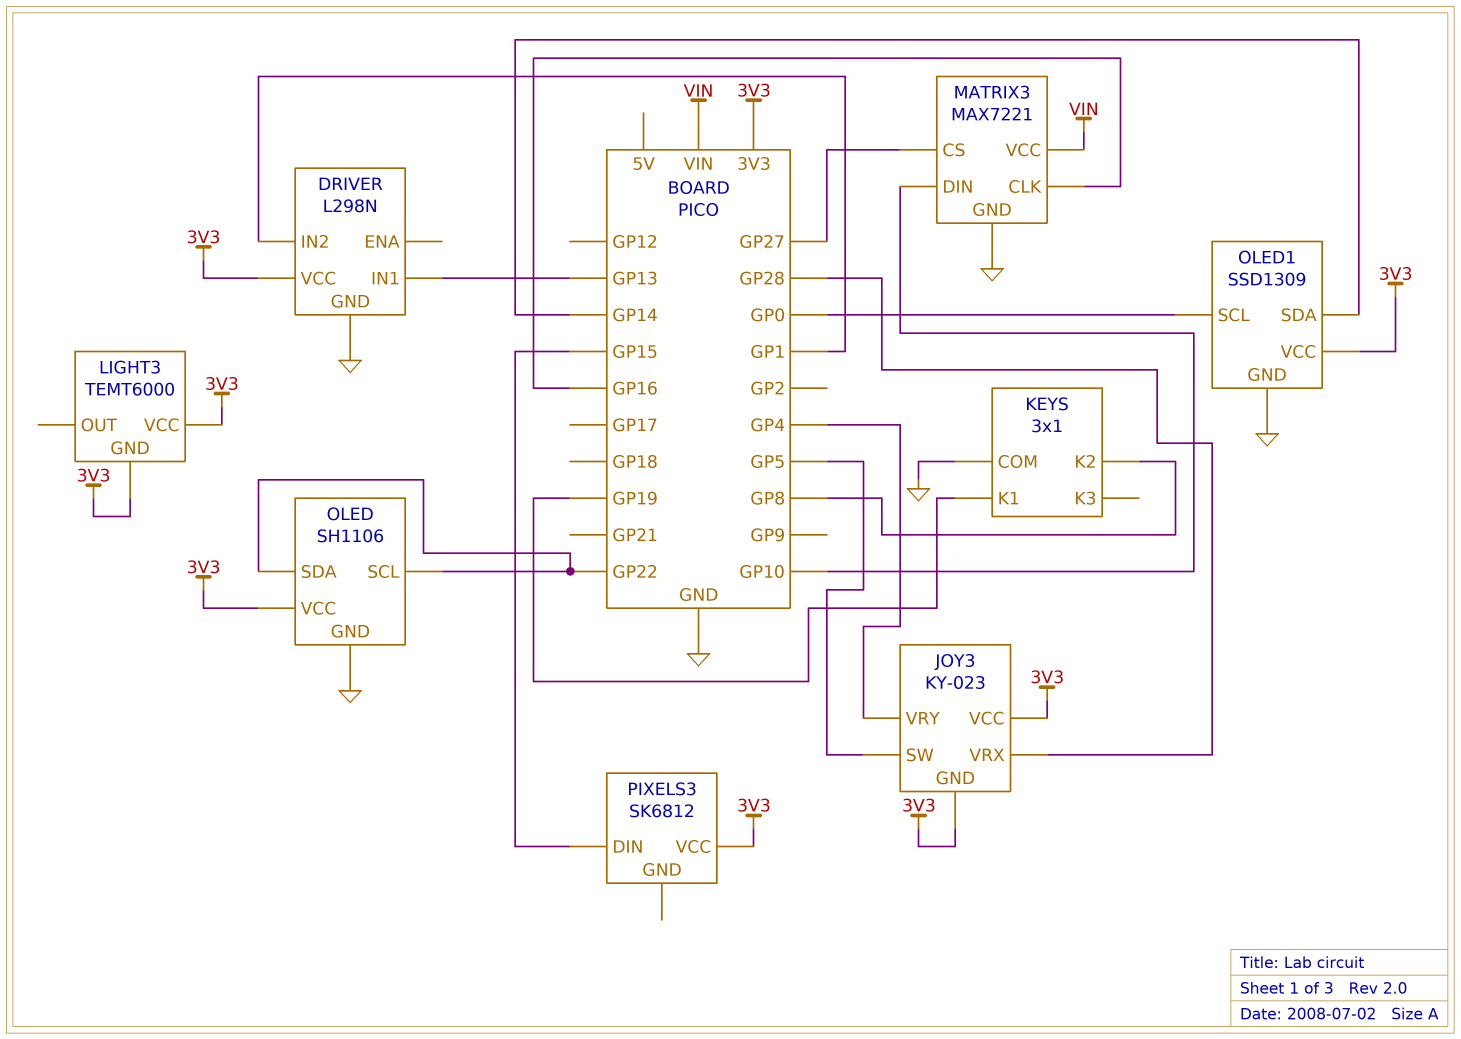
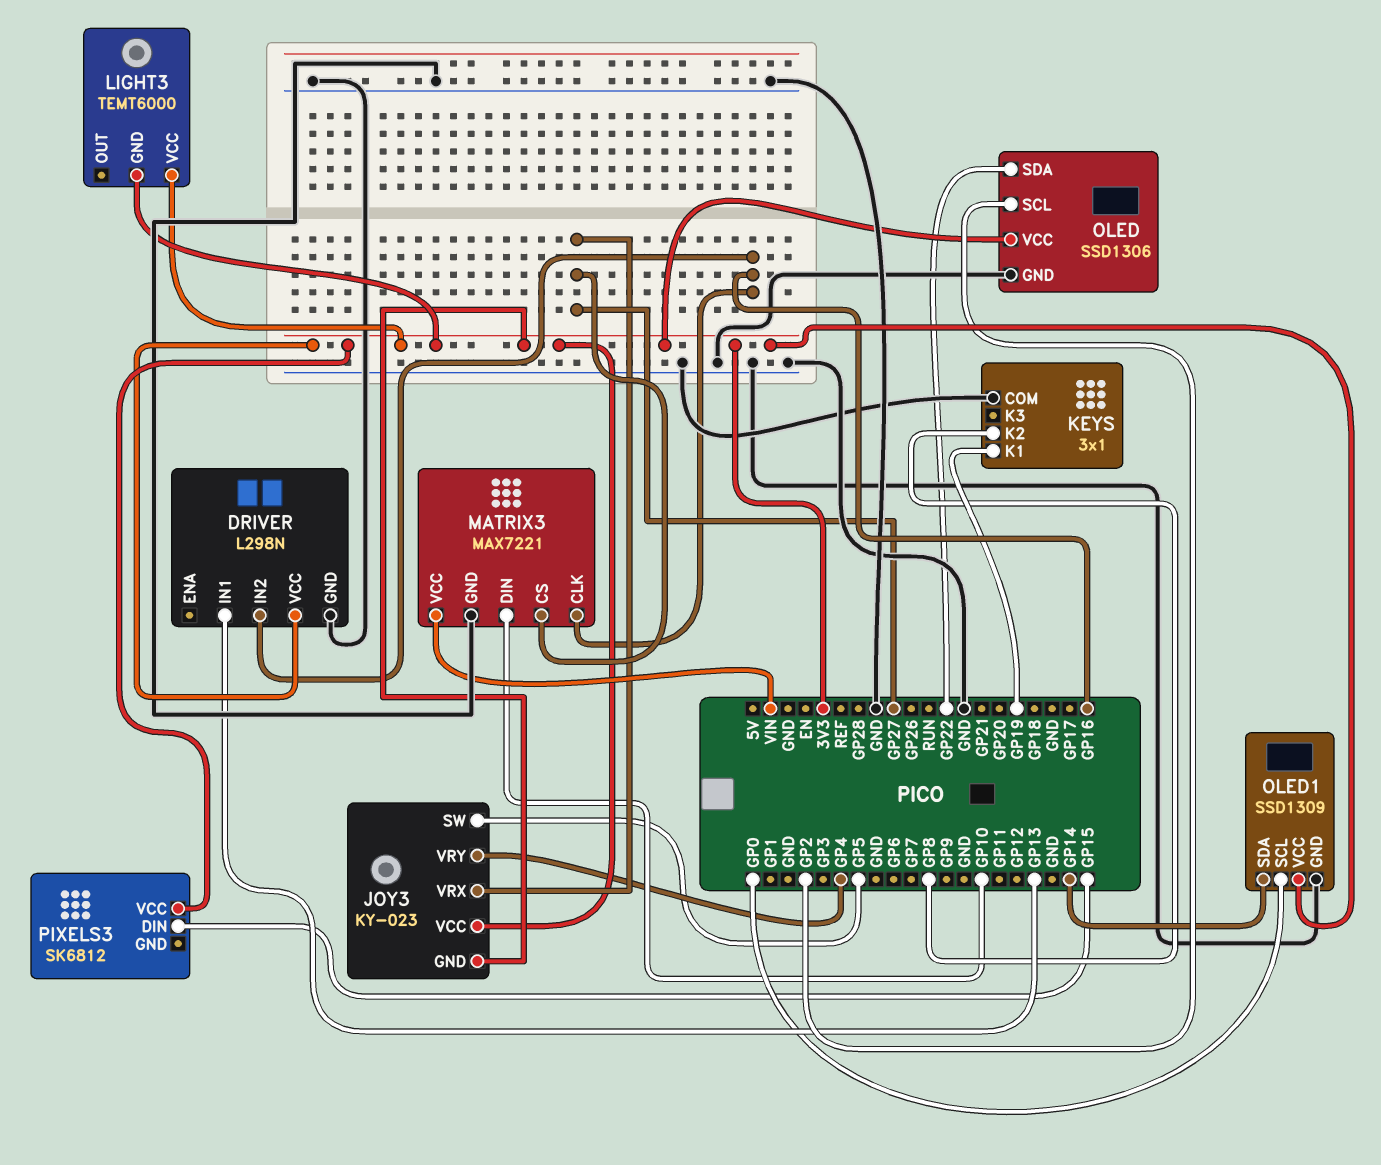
DRIVER pin IN2: GP1 -> GP16
JOY3 pin VRX: GP28 -> GP27
OLED: SH1106 -> SSD1306
OLED pin SCL: GP22 -> GP2

